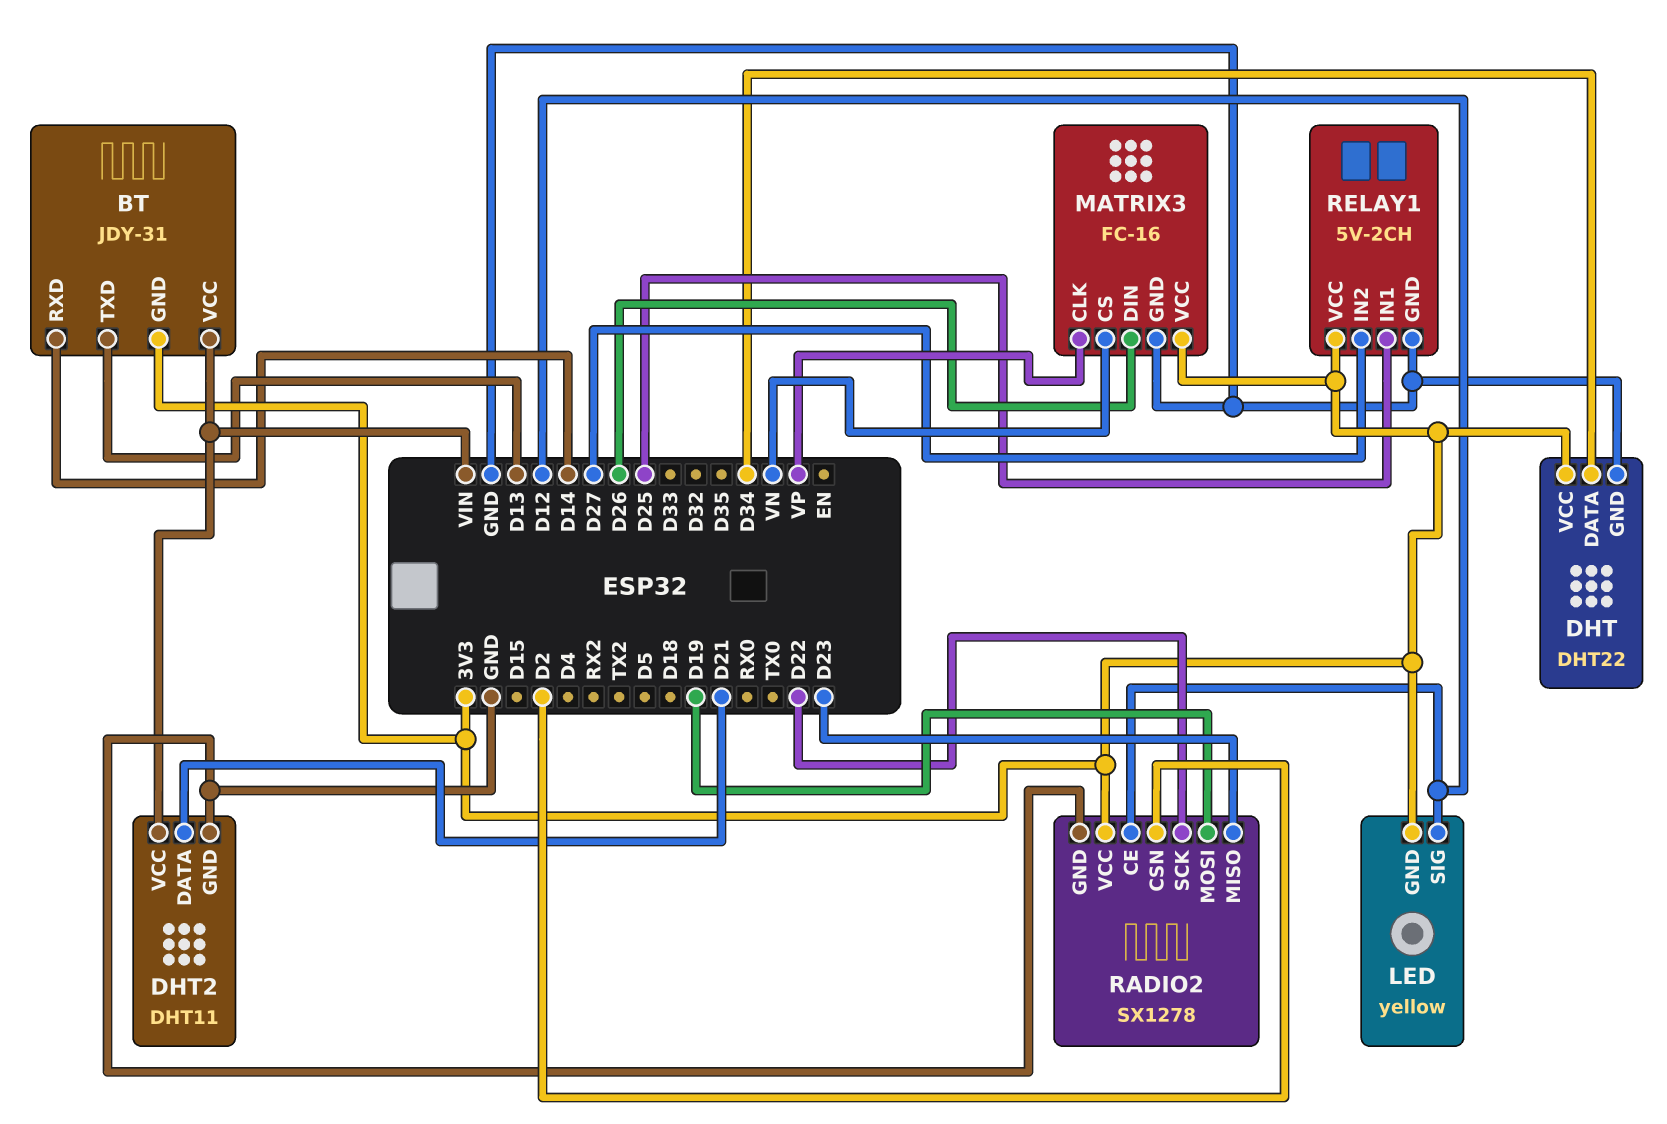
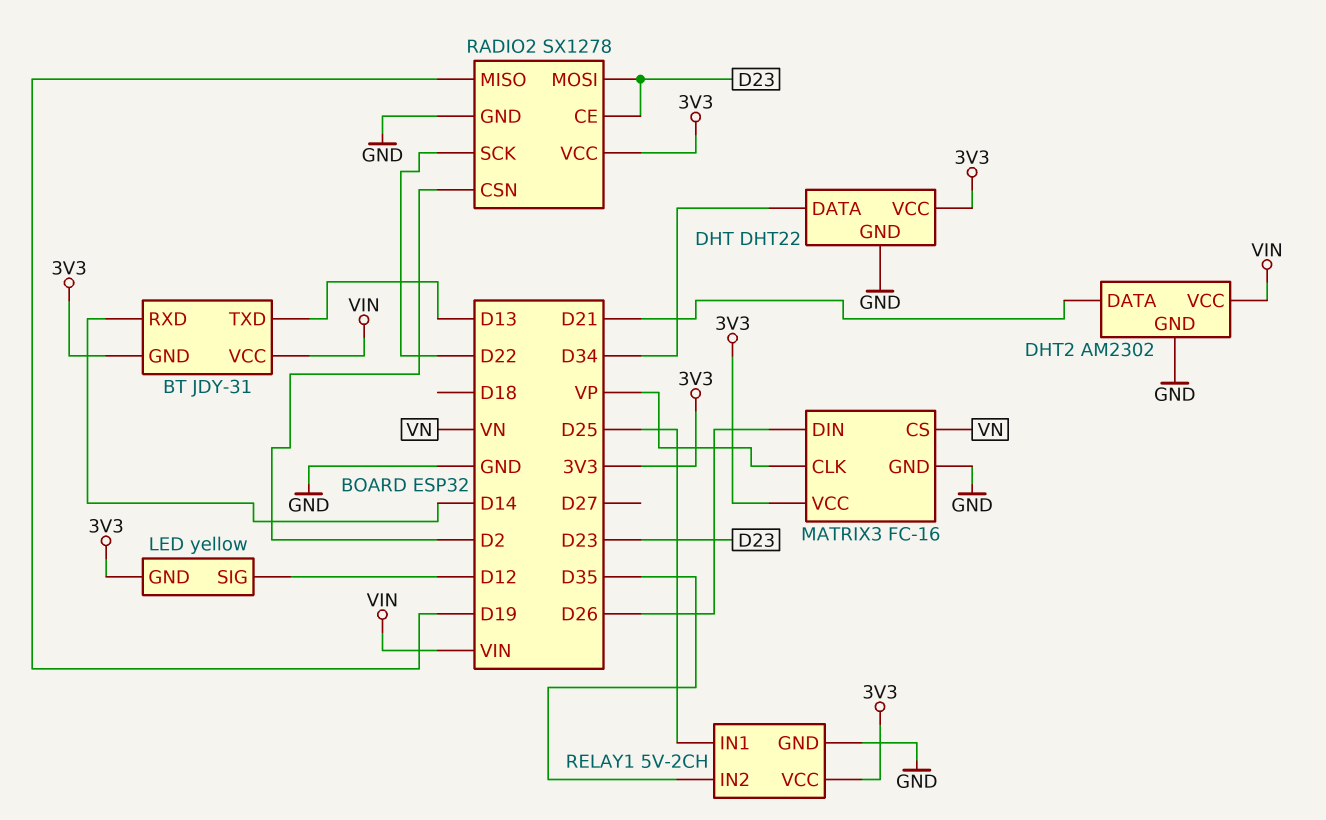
DHT2: DHT11 -> AM2302
RADIO2 pin CE: D12 -> D23
RADIO2 pin MISO: D23 -> D19
RADIO2 pin MOSI: D19 -> D23
RELAY1 pin IN2: D27 -> D35

